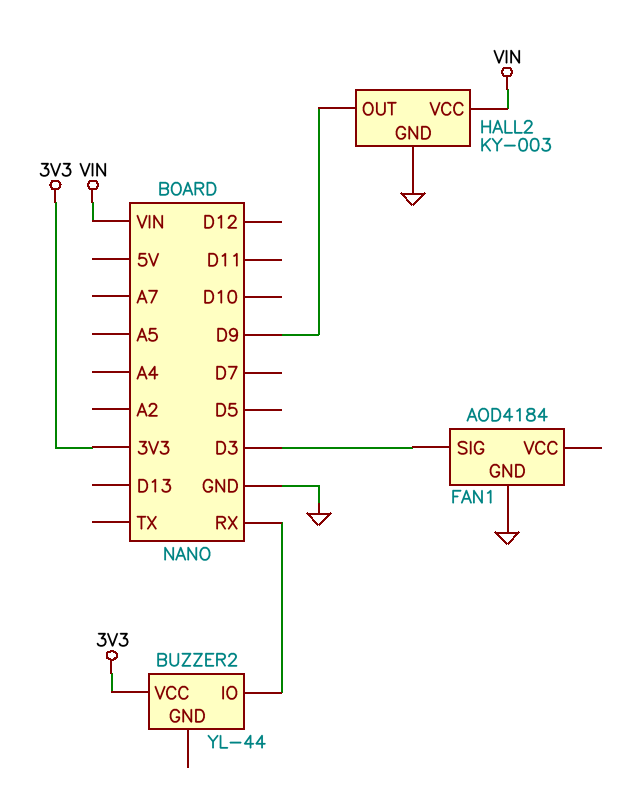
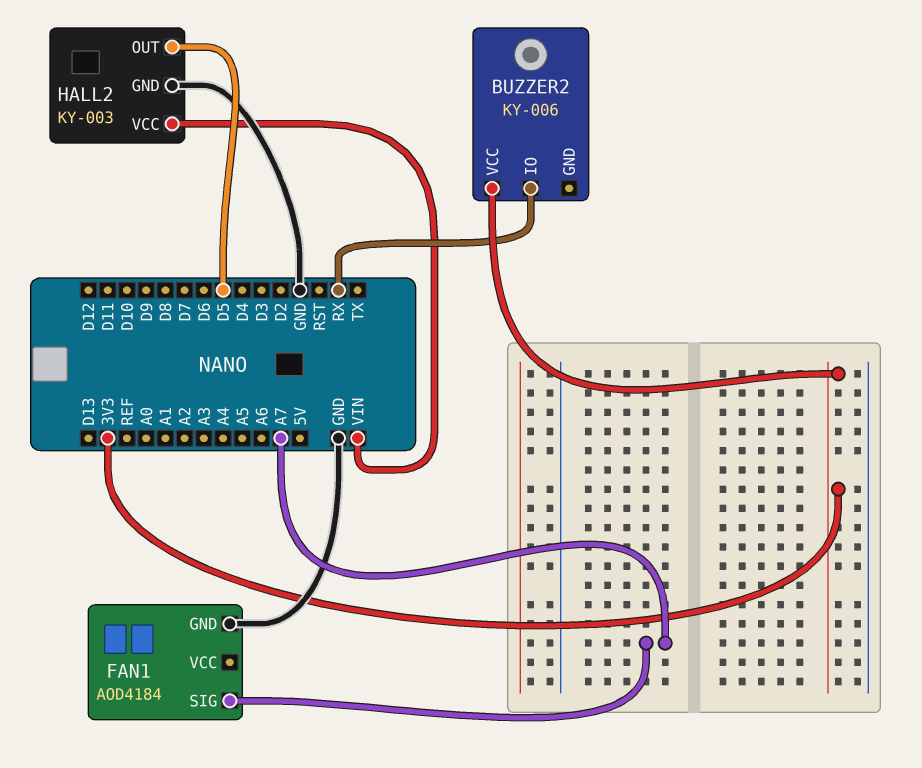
BUZZER2: YL-44 -> KY-006
FAN1 pin SIG: D3 -> A7
HALL2 pin OUT: D9 -> D5

